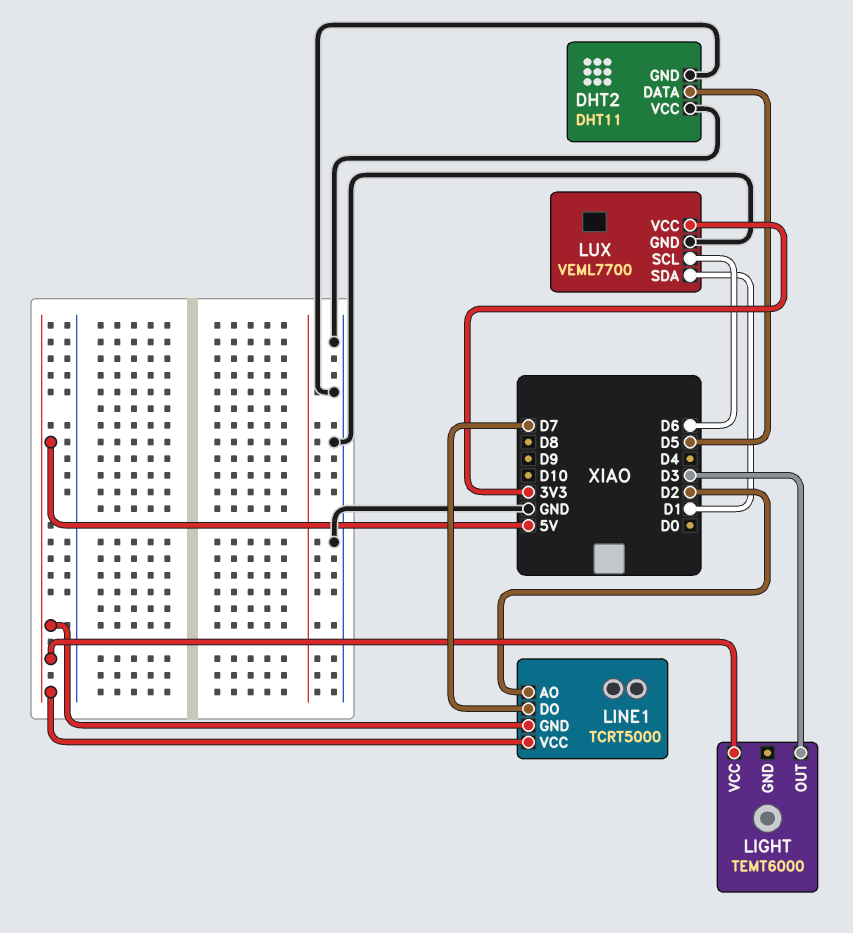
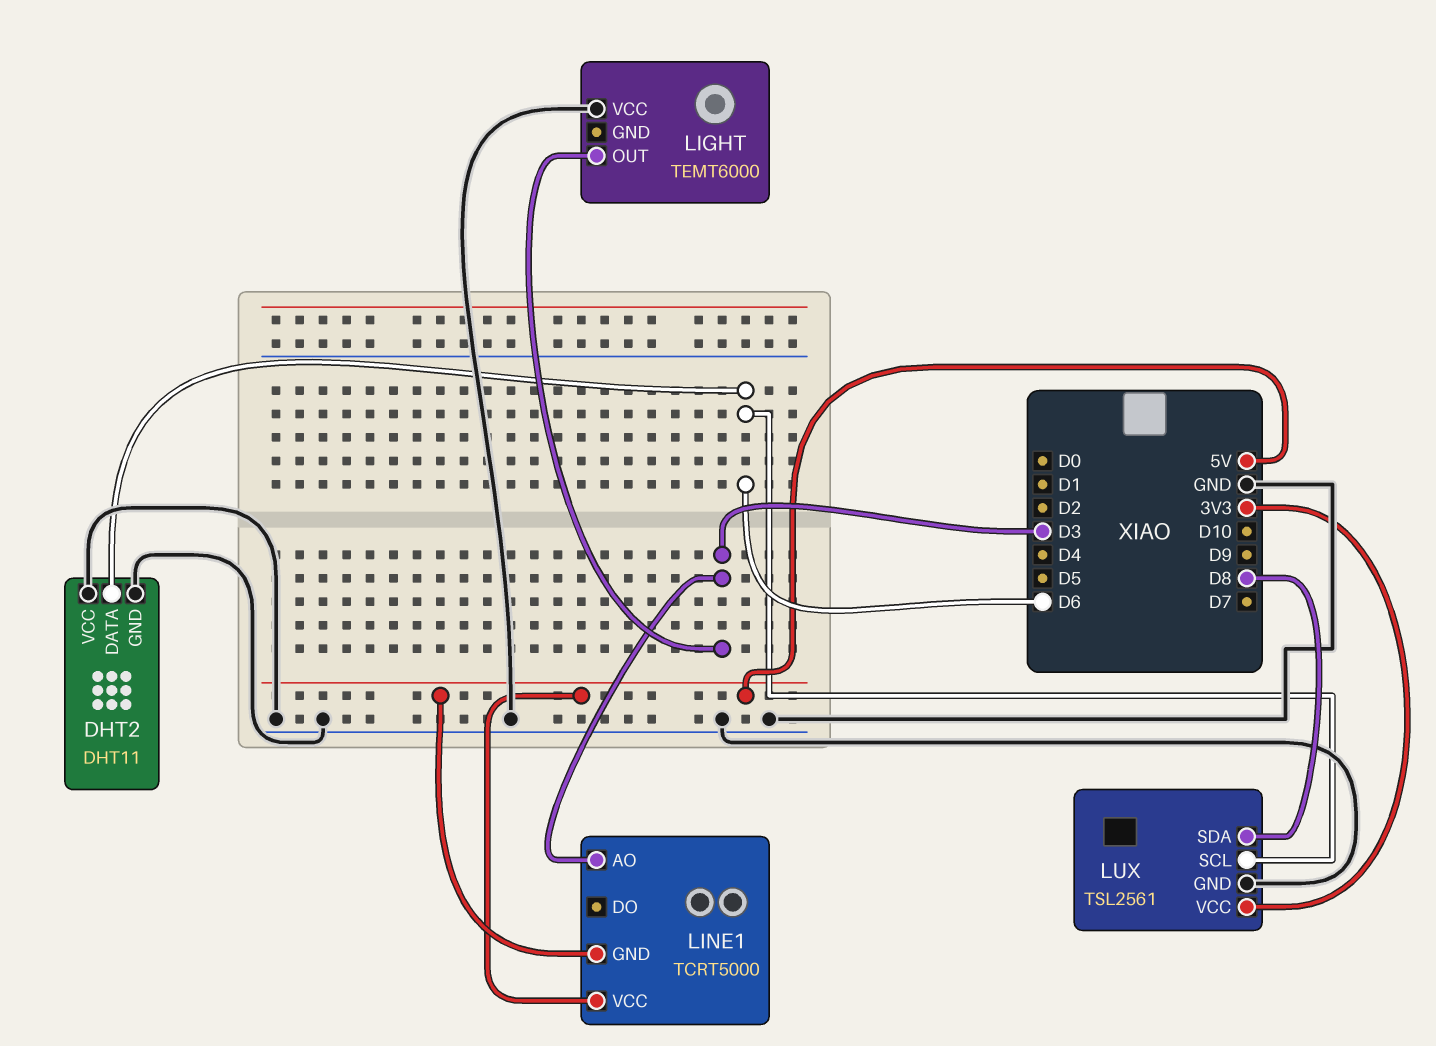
DHT2 pin DATA: D5 -> D6
LIGHT pin VCC: 5V -> GND
LINE1 pin AO: D2 -> D3
LINE1 pin DO: D7 -> none
LUX: VEML7700 -> TSL2561
LUX pin SDA: D1 -> D8

